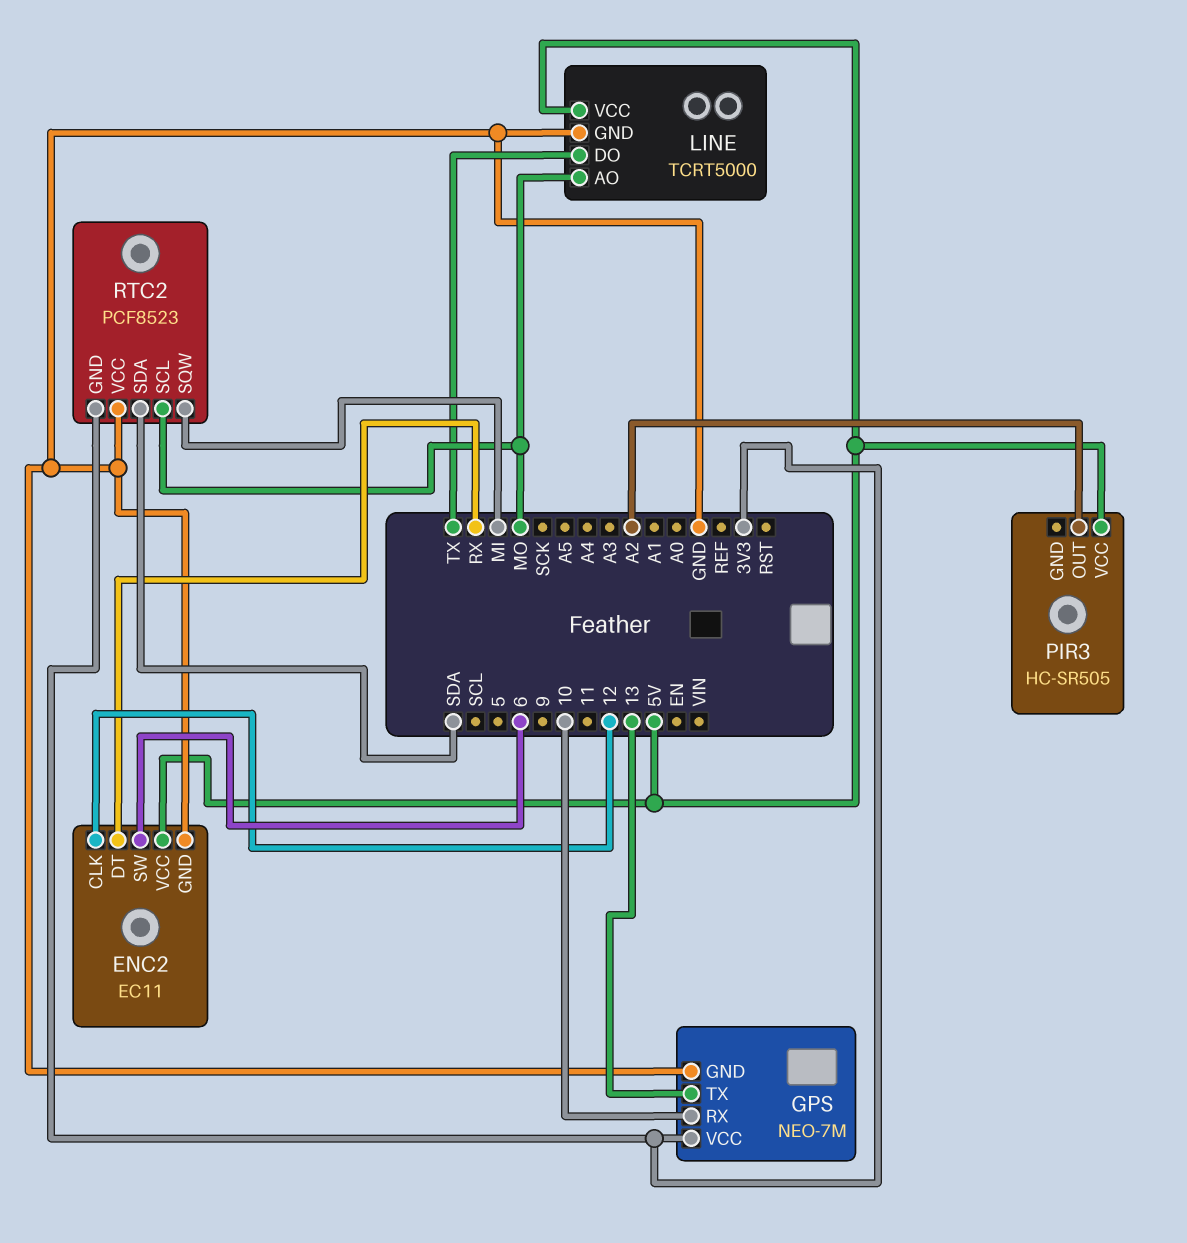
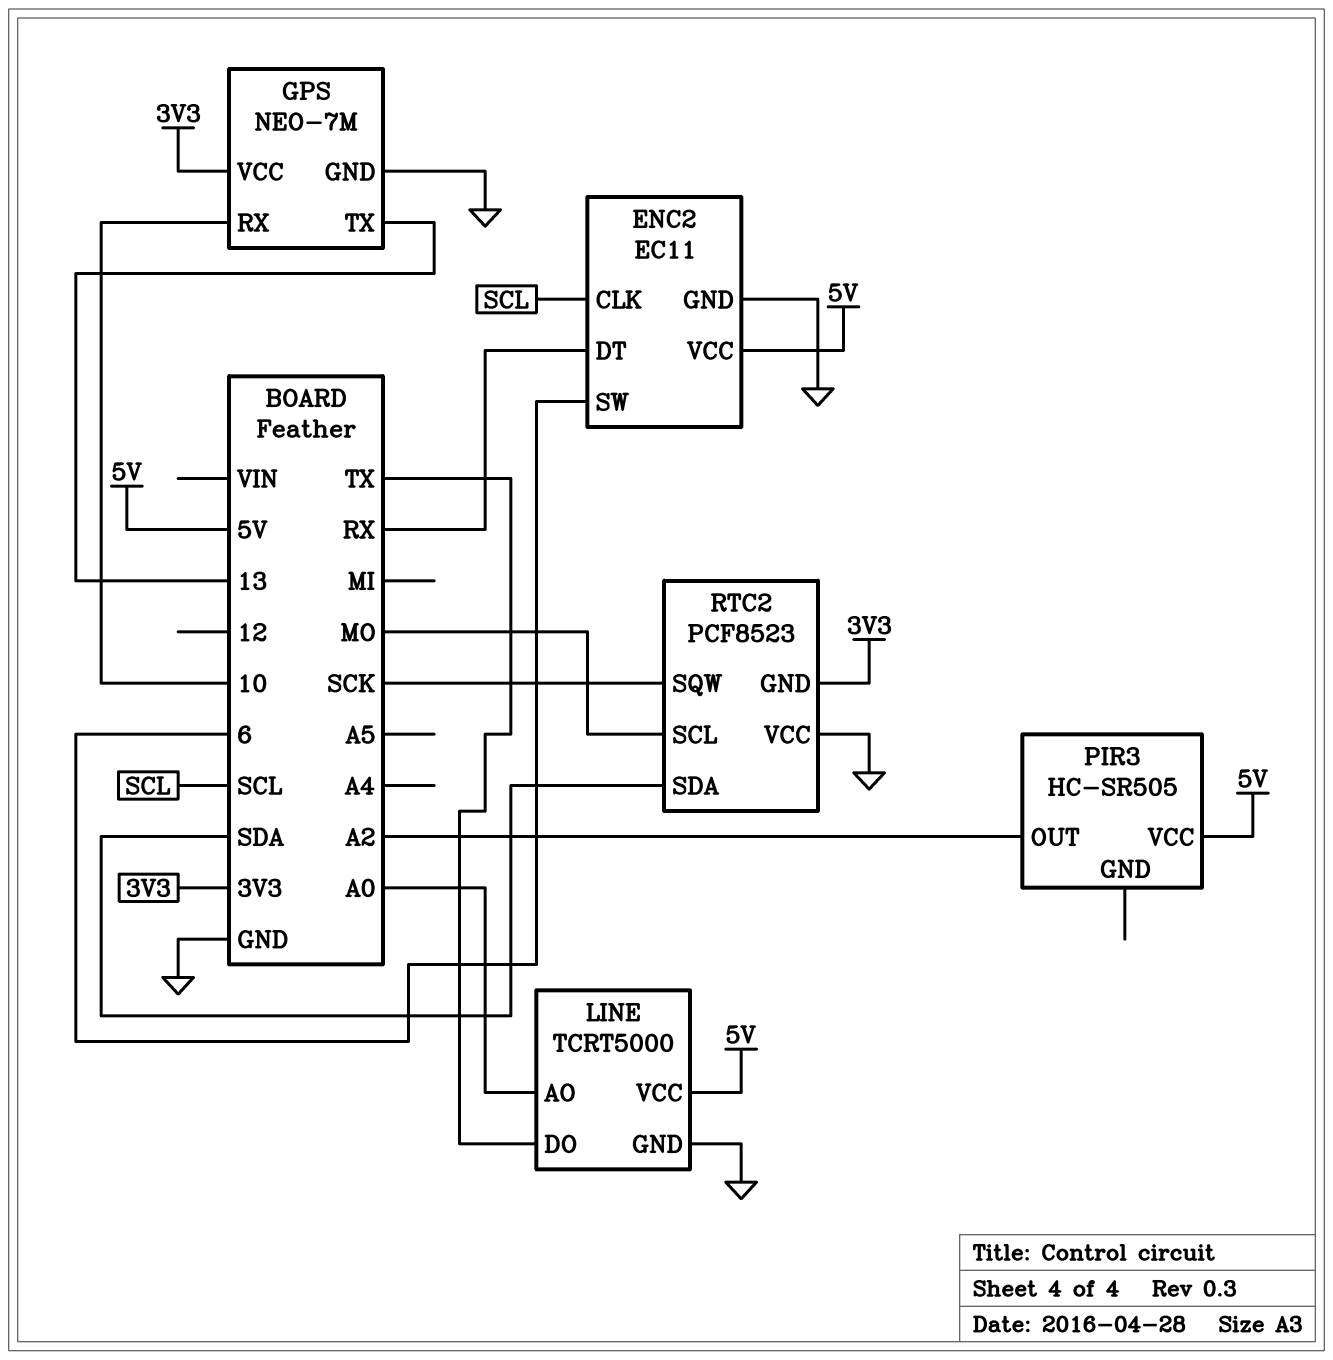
ENC2 pin CLK: 12 -> SCL
LINE pin AO: MO -> A0
RTC2 pin SQW: MI -> SCK

